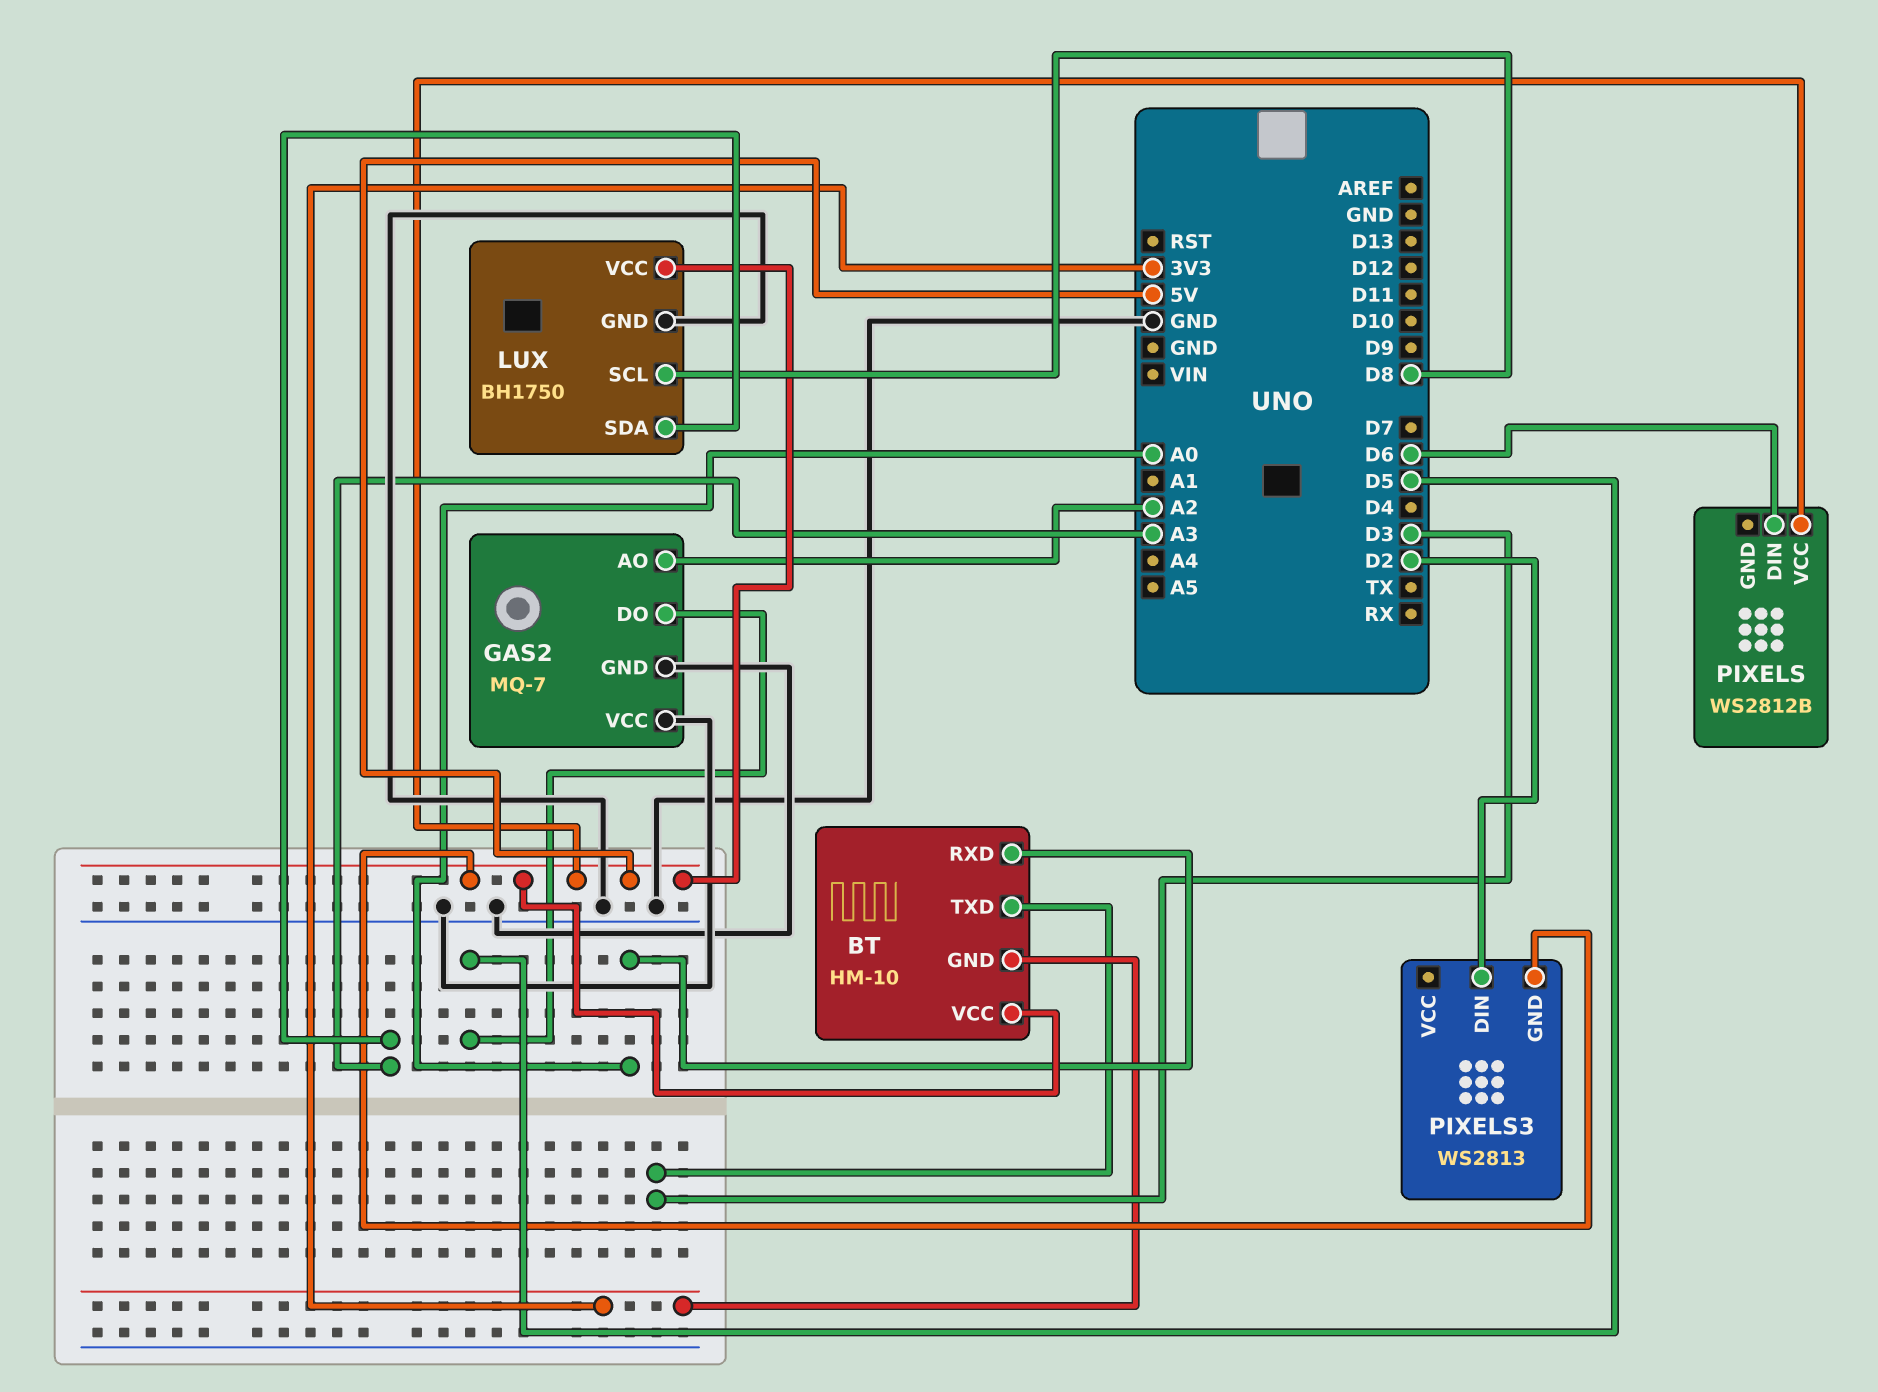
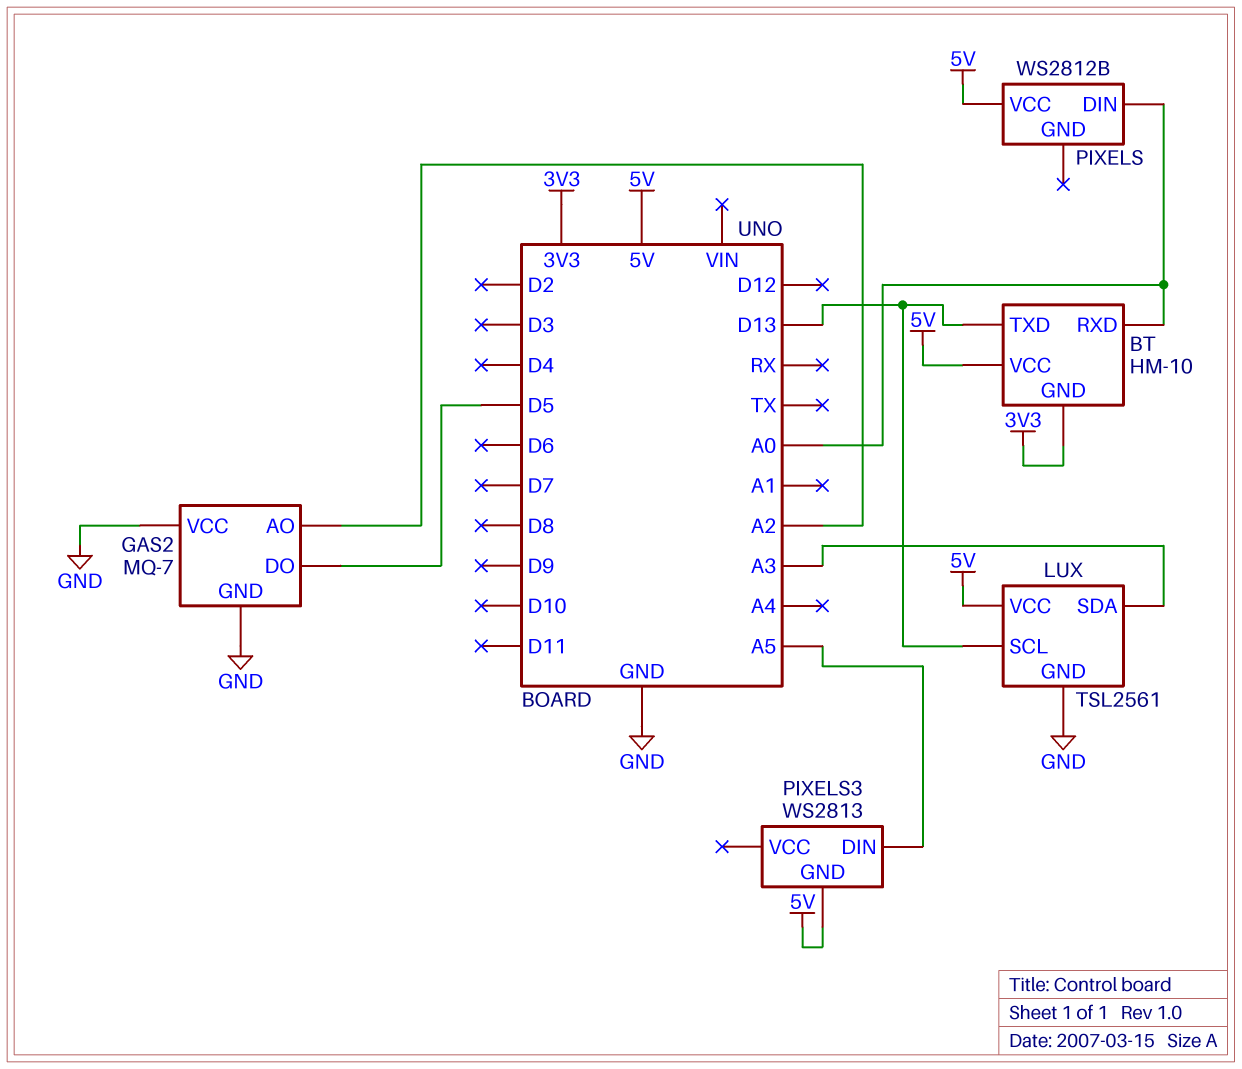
BT pin TXD: D3 -> D13
LUX: BH1750 -> TSL2561
LUX pin SCL: D8 -> D13
PIXELS pin DIN: D6 -> A0
PIXELS3 pin DIN: D2 -> A5

